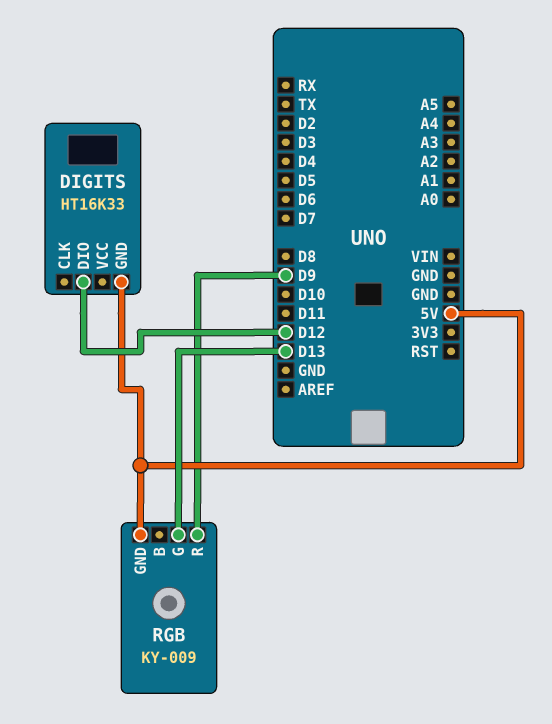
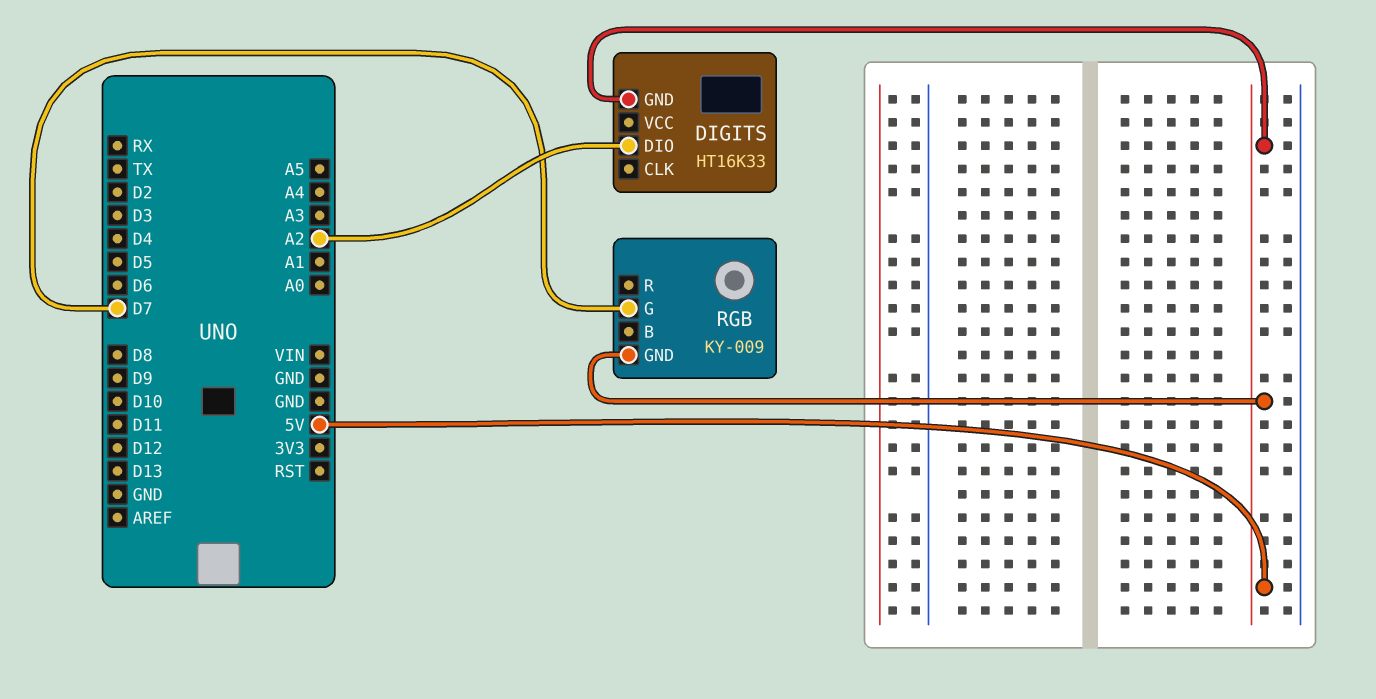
DIGITS pin DIO: D12 -> A2
RGB pin G: D13 -> D7
RGB pin R: D9 -> none

